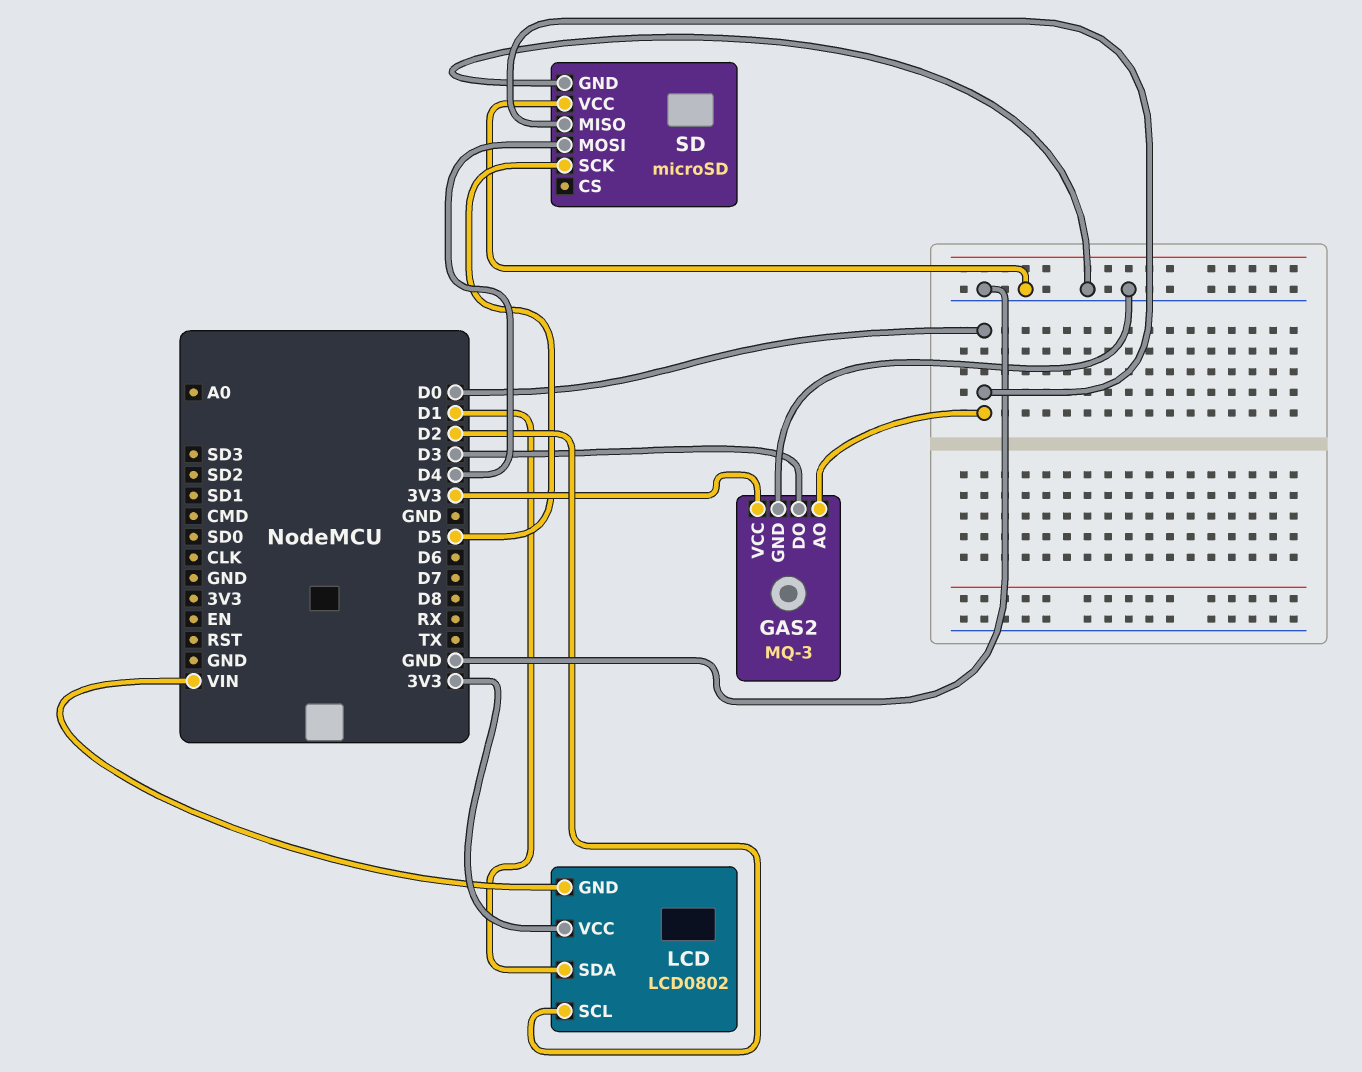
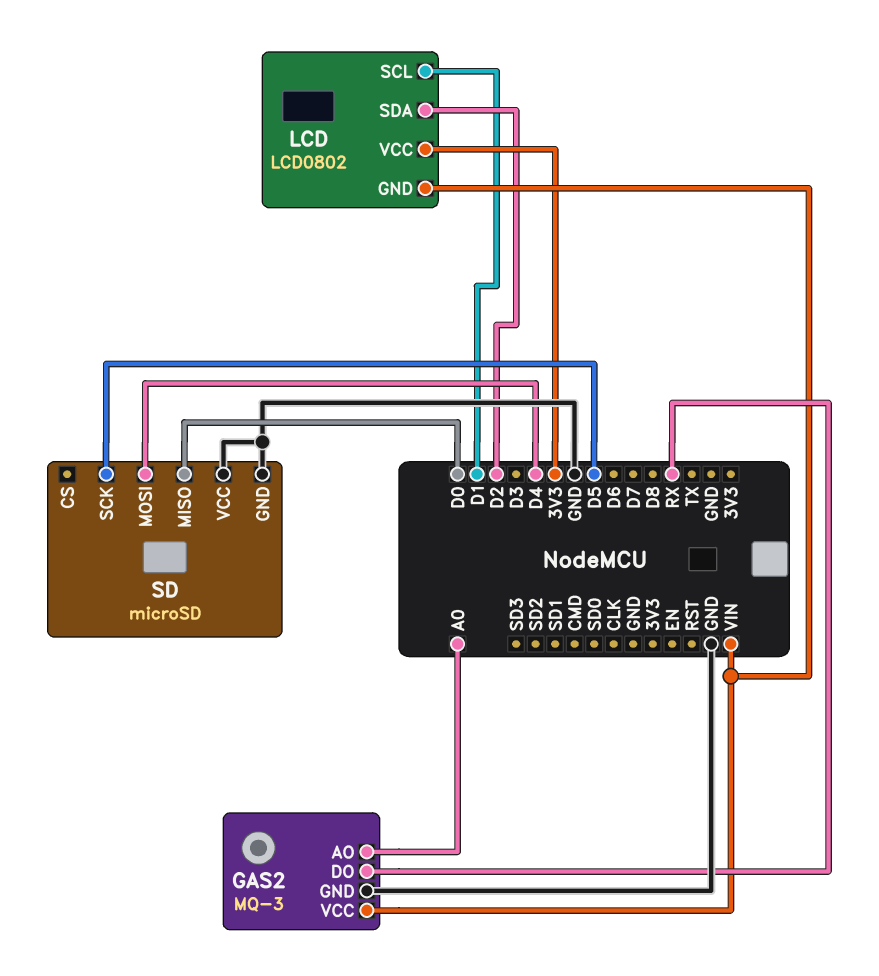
GAS2 pin AO: D0 -> A0
GAS2 pin DO: D3 -> RX
GAS2 pin VCC: 3V3 -> VIN
LCD pin SCL: D2 -> D1
LCD pin SDA: D1 -> D2

